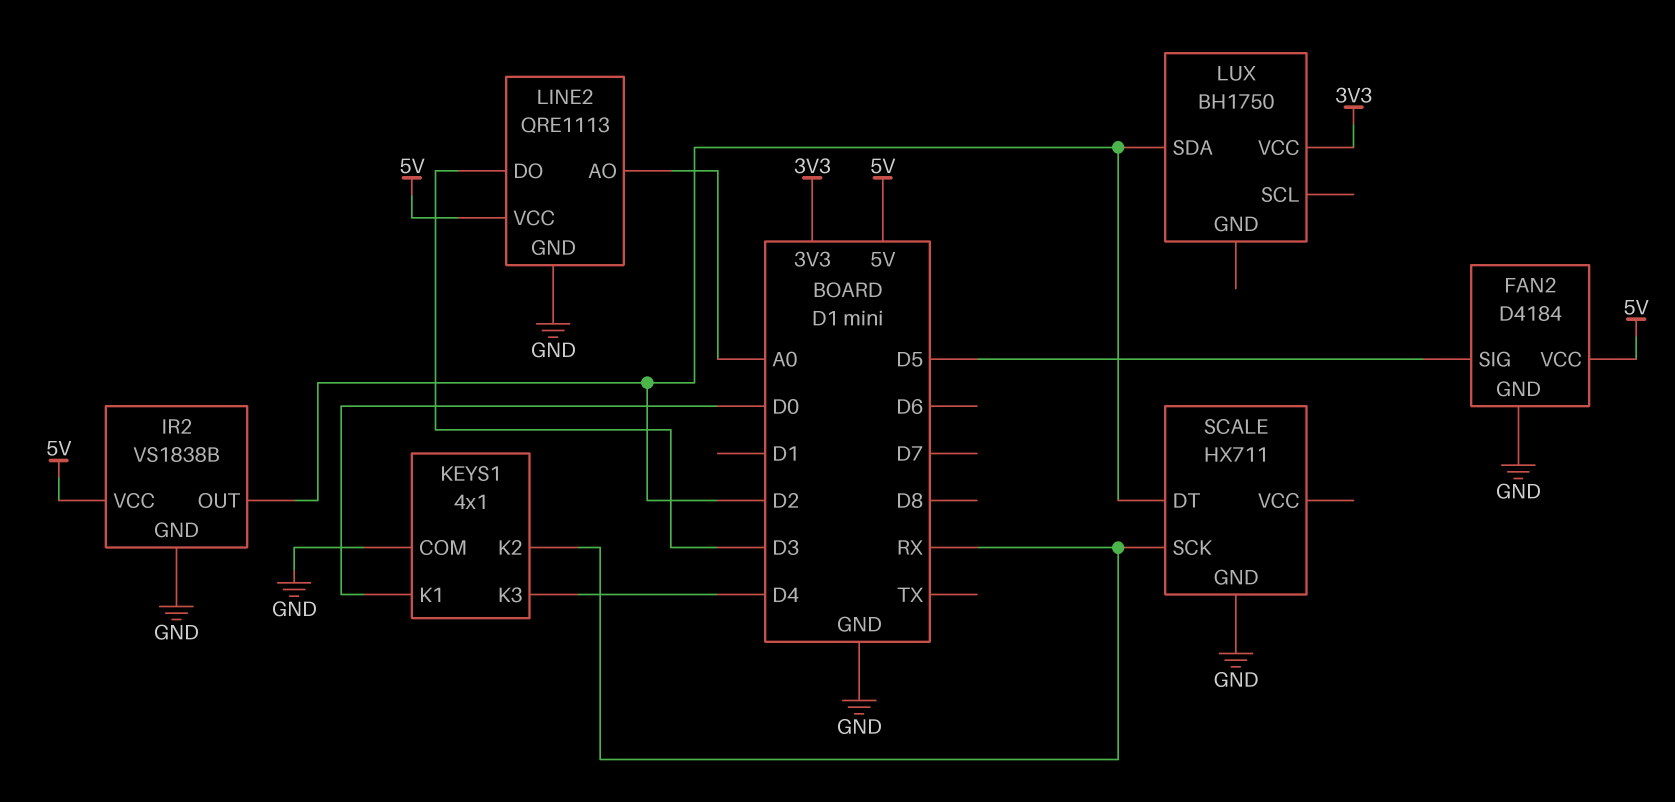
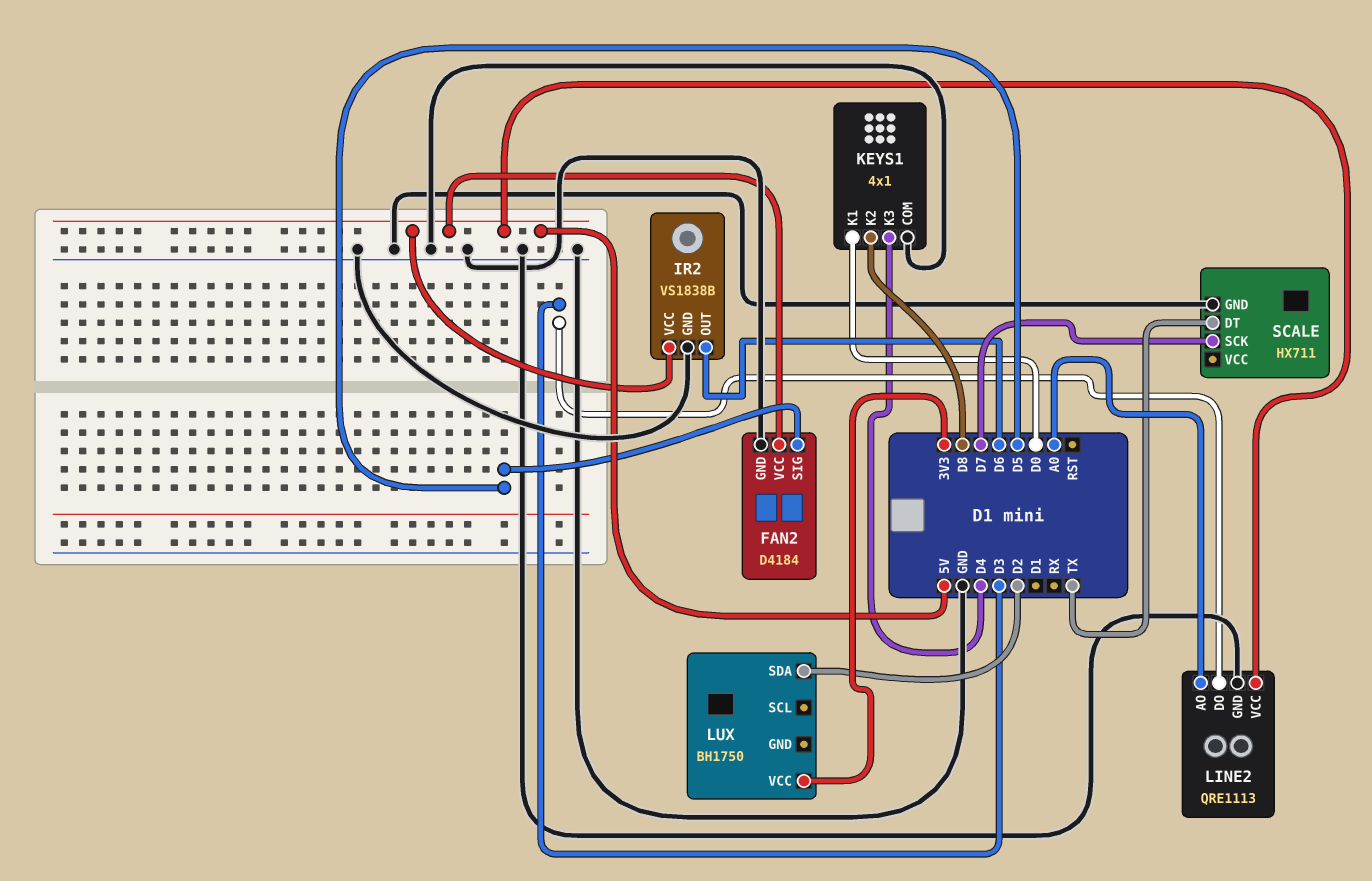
IR2 pin OUT: D2 -> D6
KEYS1 pin K2: RX -> D8
SCALE pin DT: D2 -> TX
SCALE pin SCK: RX -> D7

